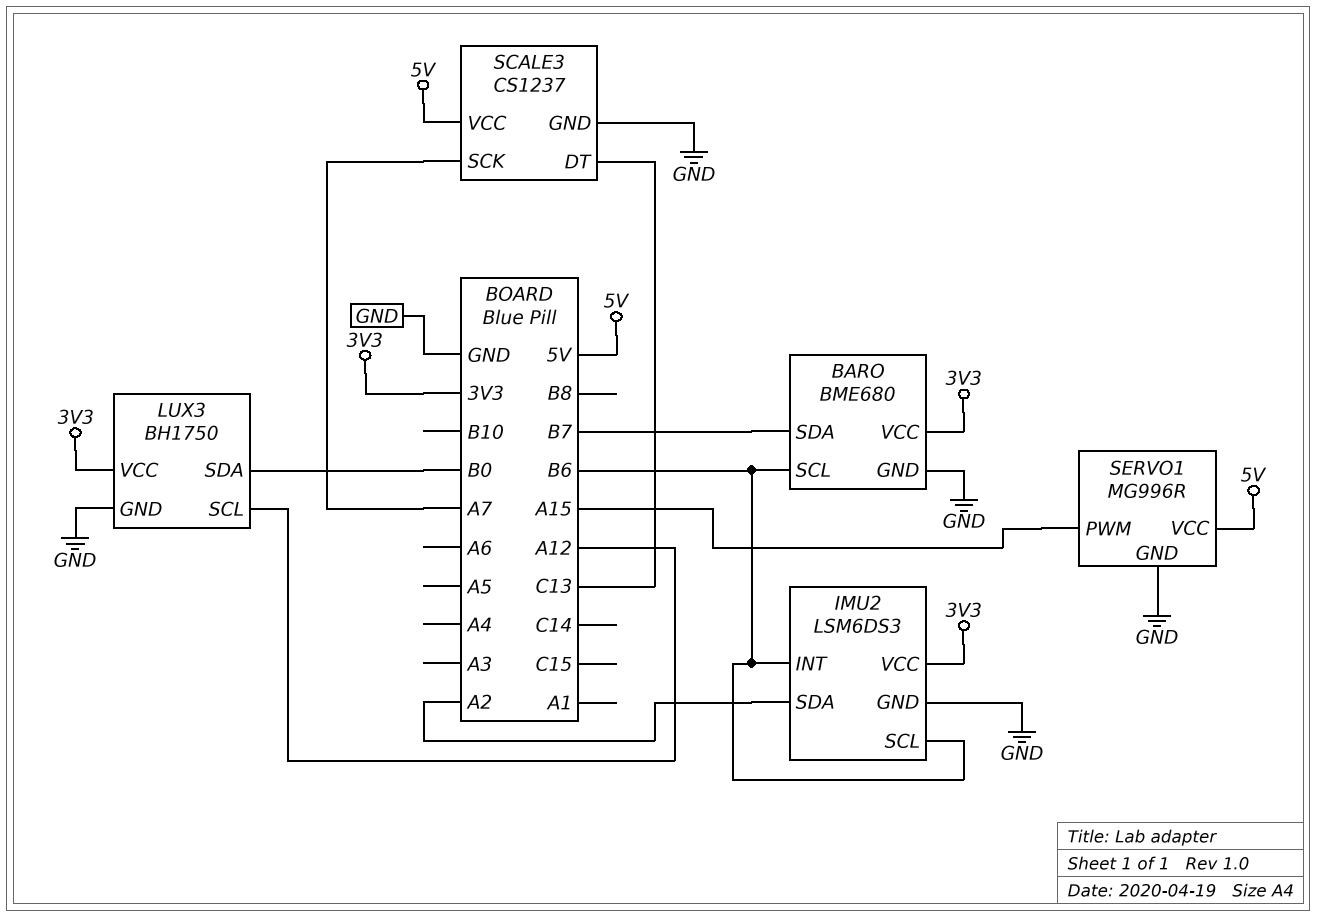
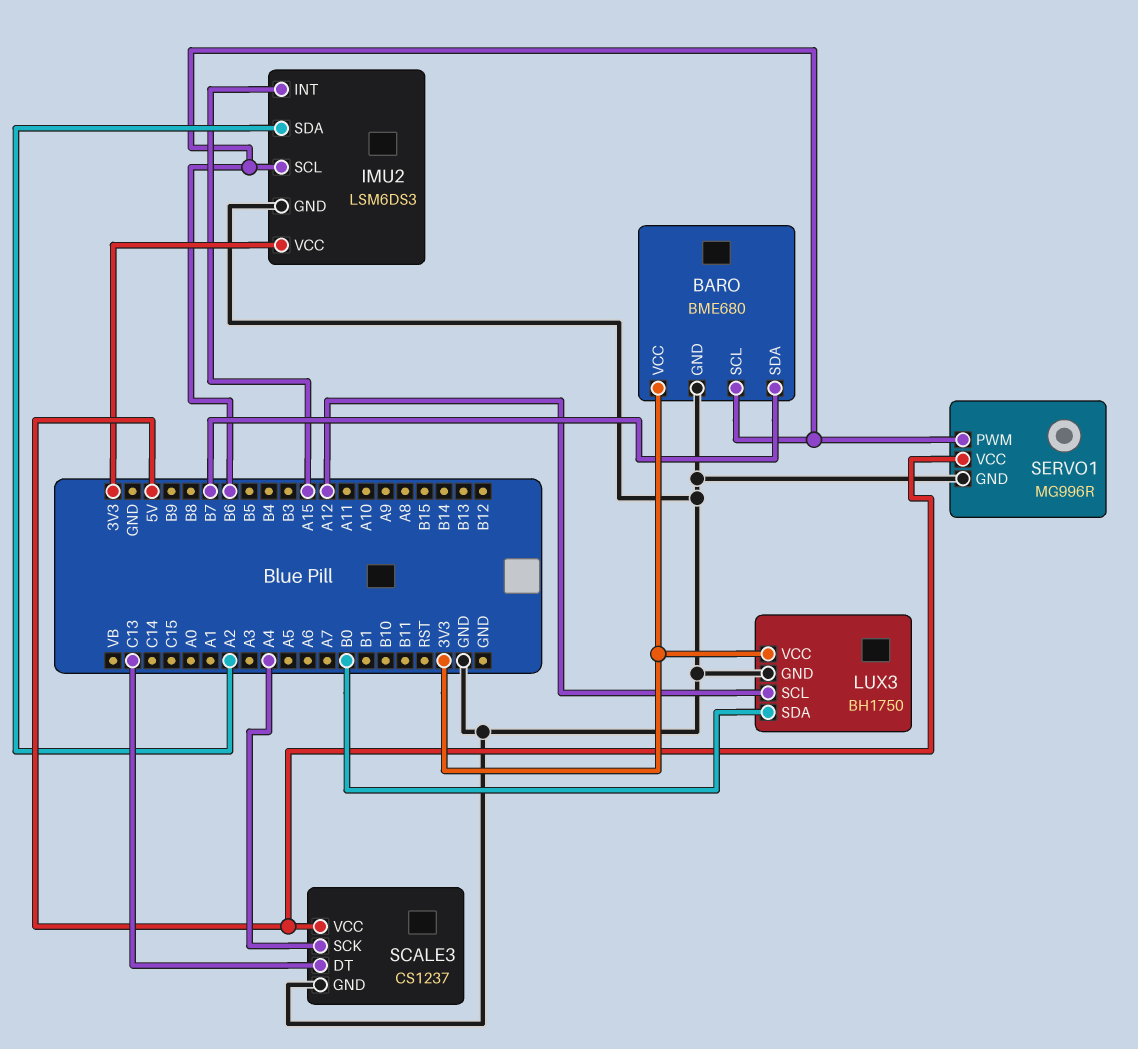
IMU2 pin INT: B6 -> A15
SCALE3 pin SCK: A7 -> A4
SERVO1 pin PWM: A15 -> B6

